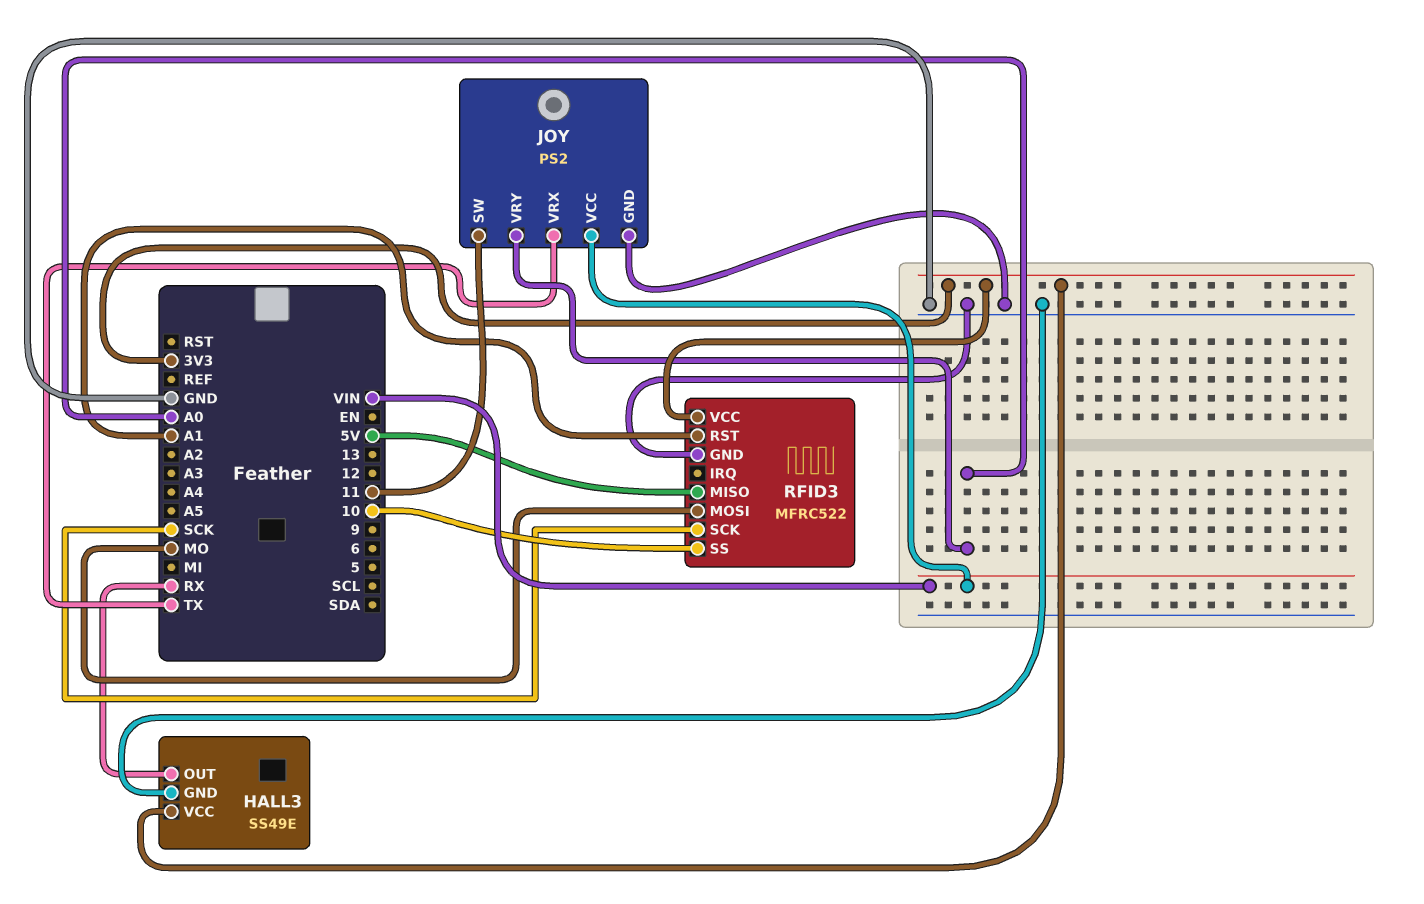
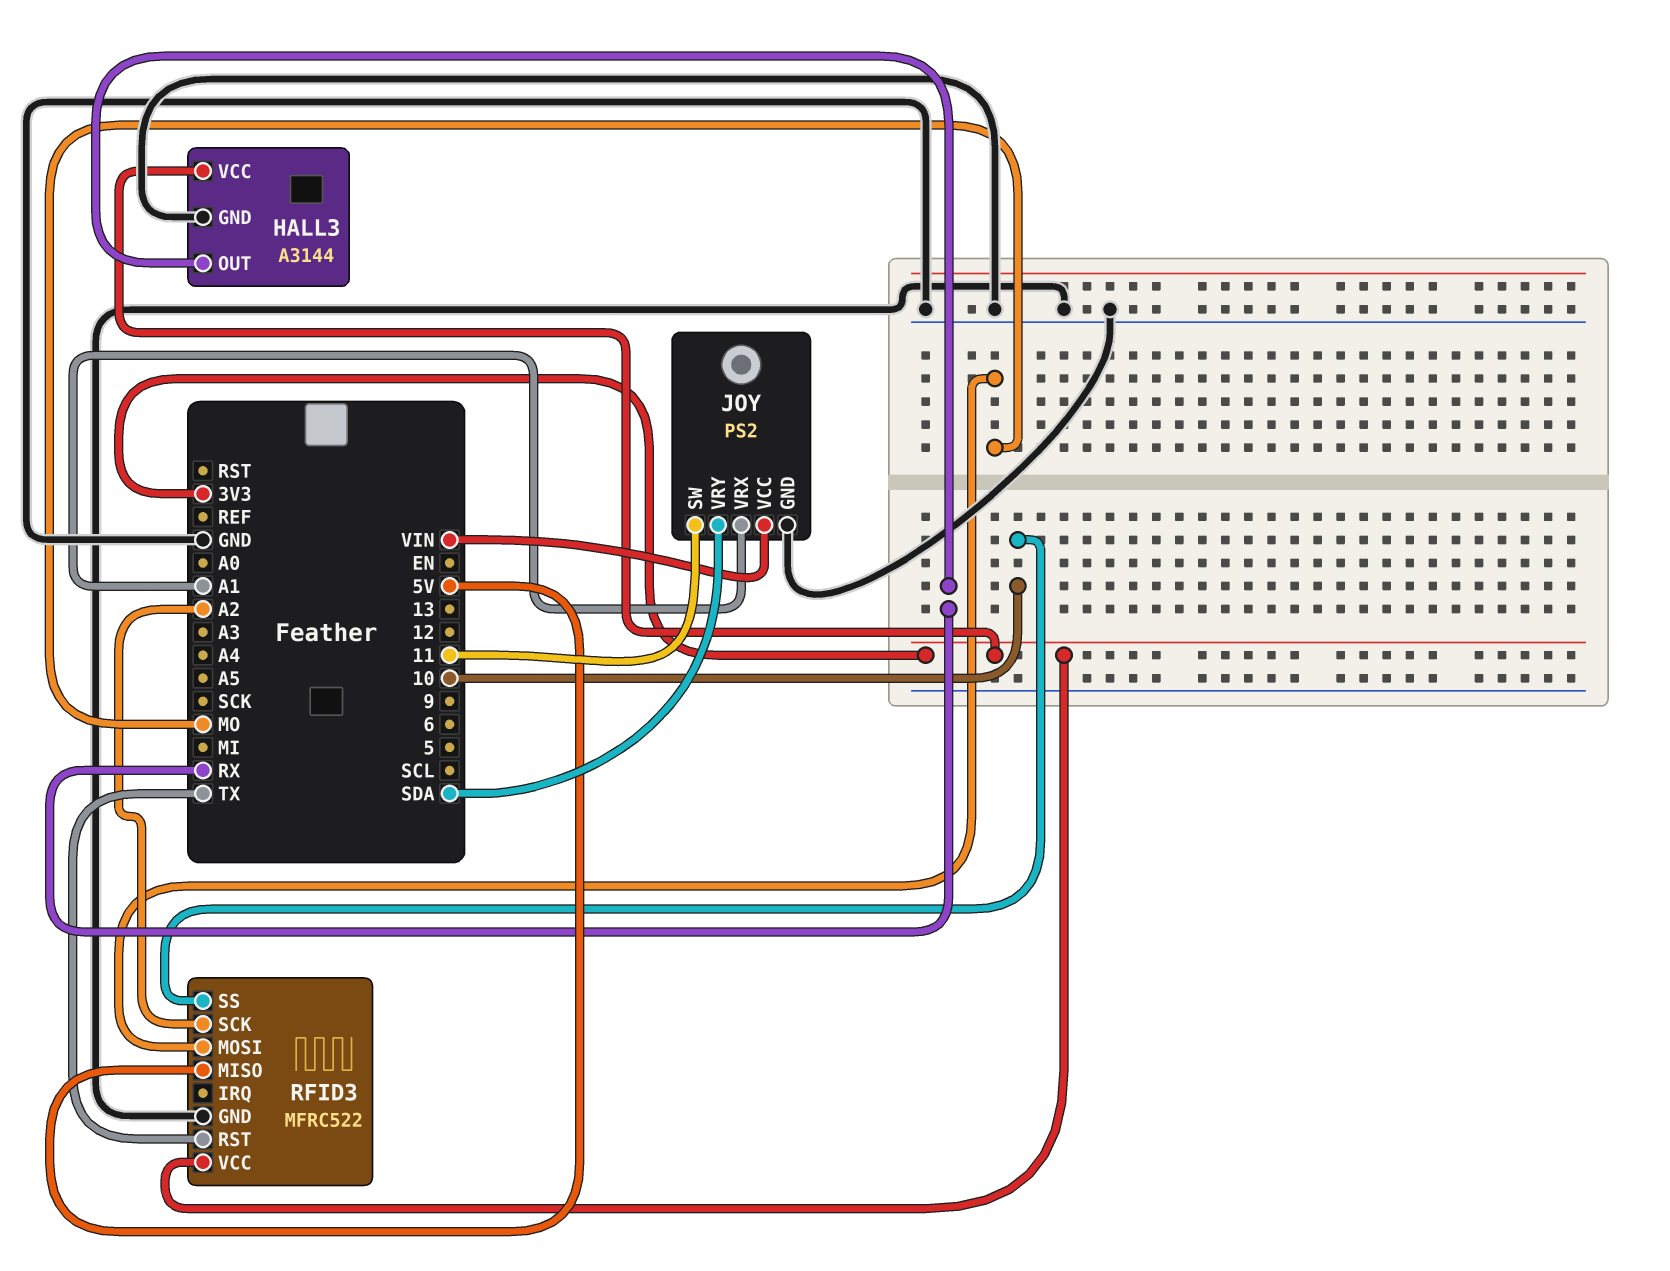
HALL3: SS49E -> A3144
JOY pin VRX: TX -> A1
JOY pin VRY: A0 -> SDA
RFID3 pin RST: A1 -> TX
RFID3 pin SCK: SCK -> A2

